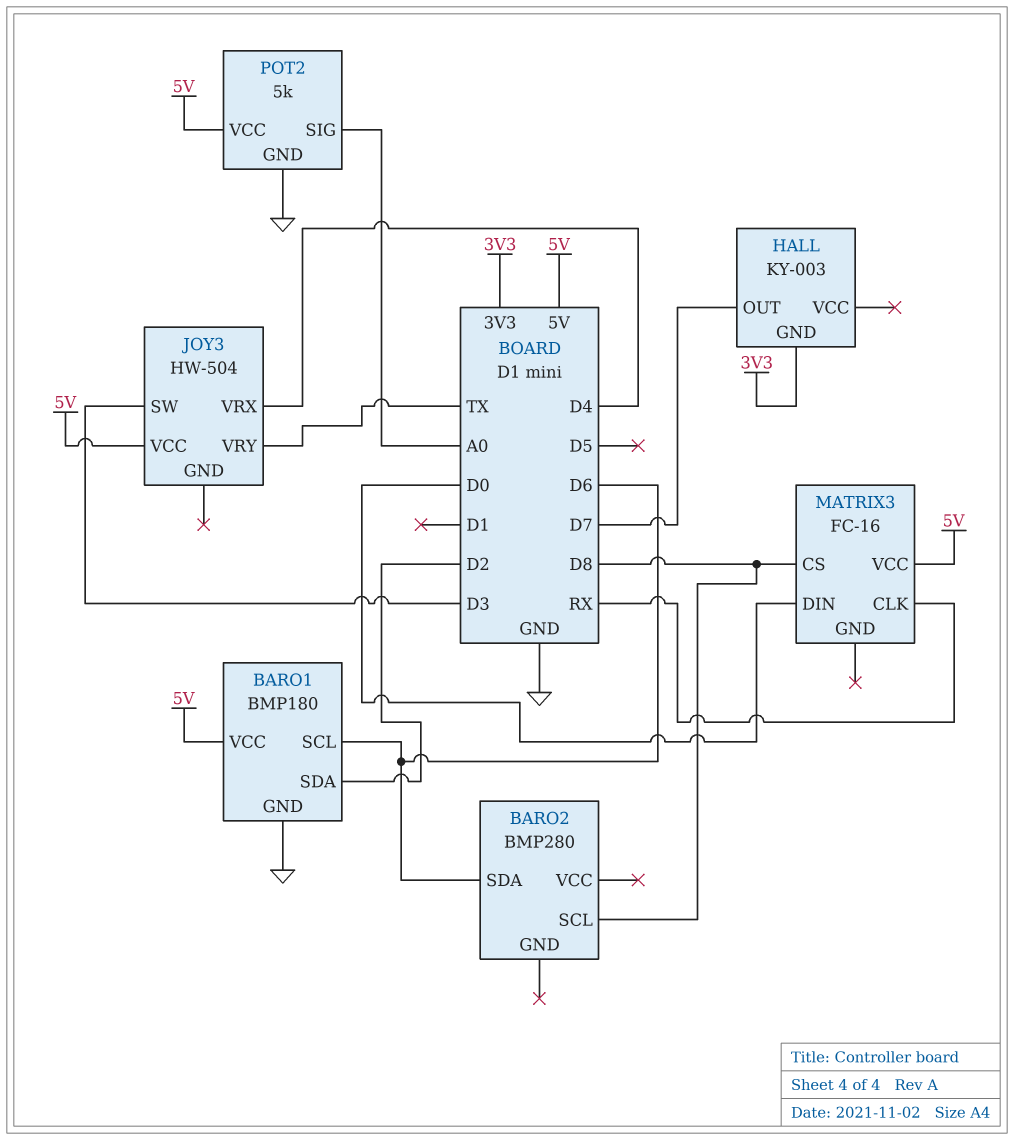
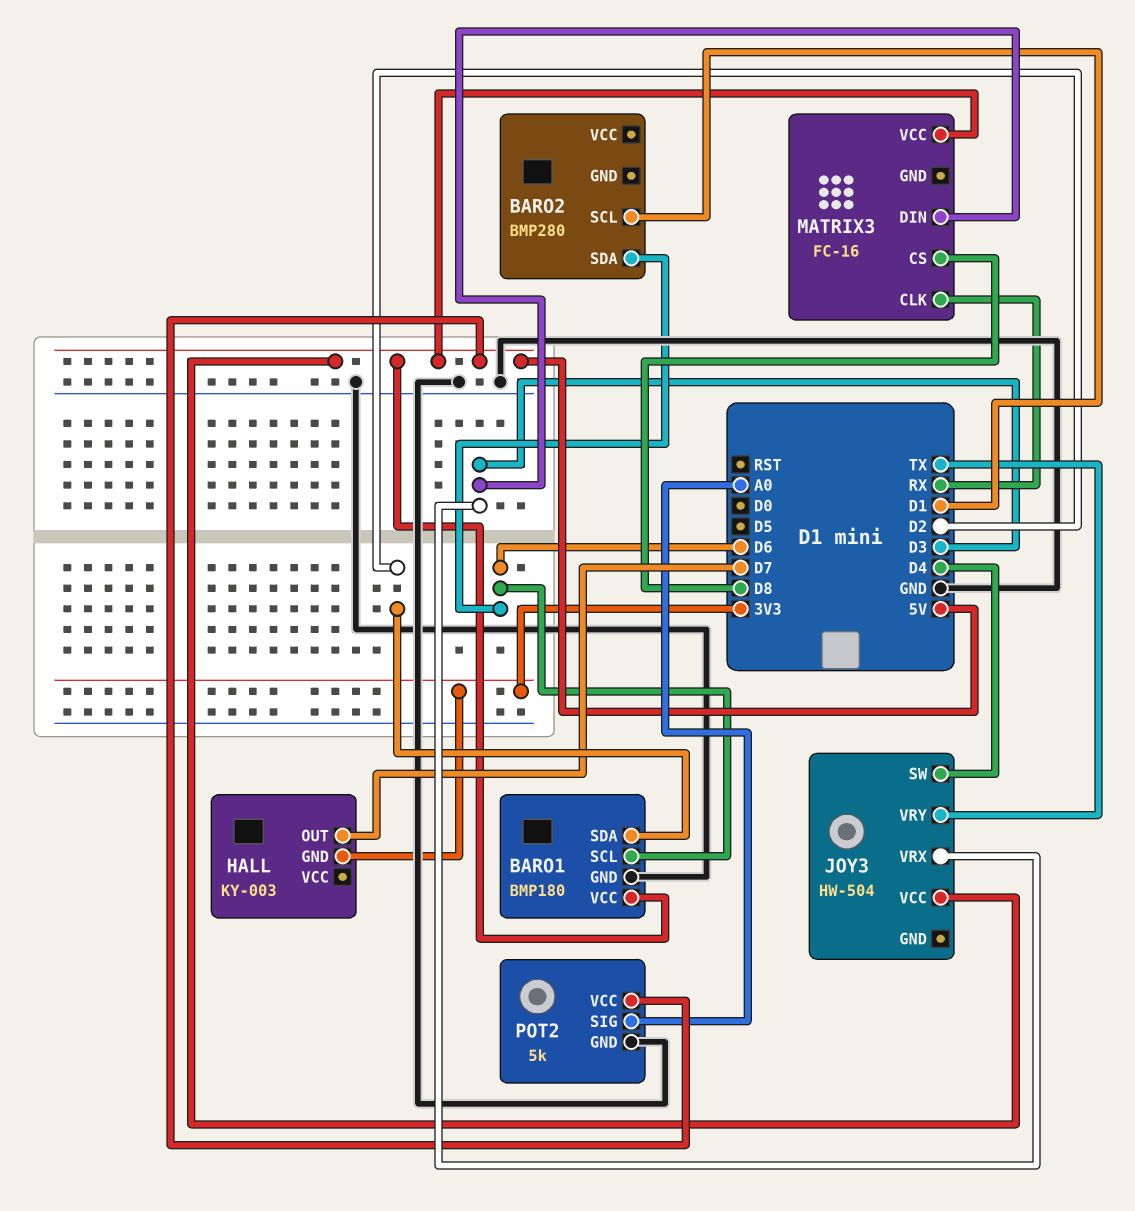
BARO2 pin SCL: D8 -> D1
JOY3 pin SW: D3 -> D4
JOY3 pin VRX: D4 -> D3
MATRIX3 pin DIN: D0 -> D3

